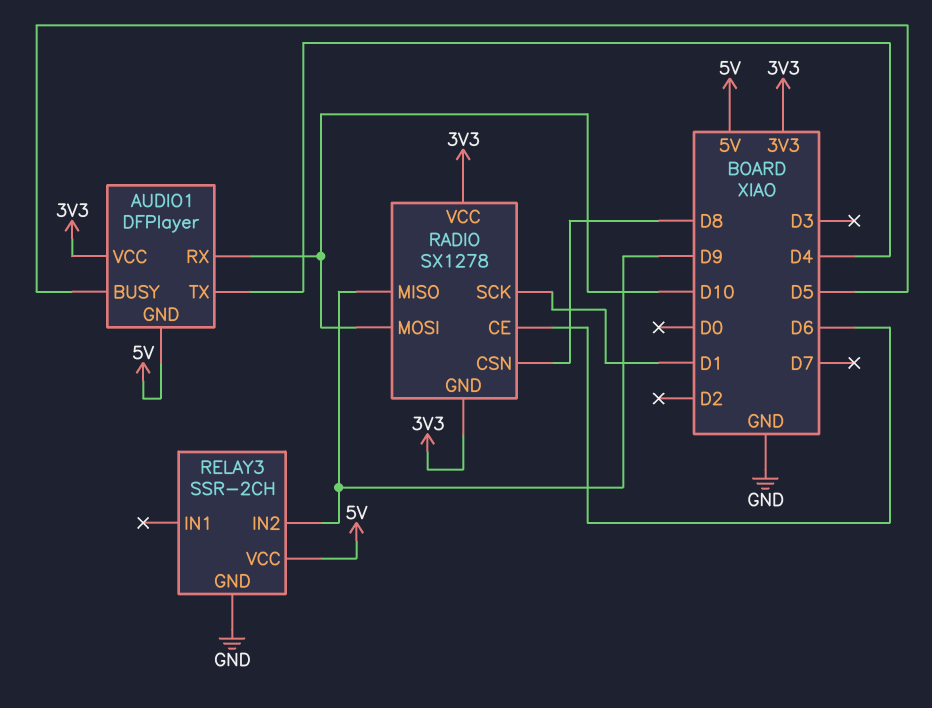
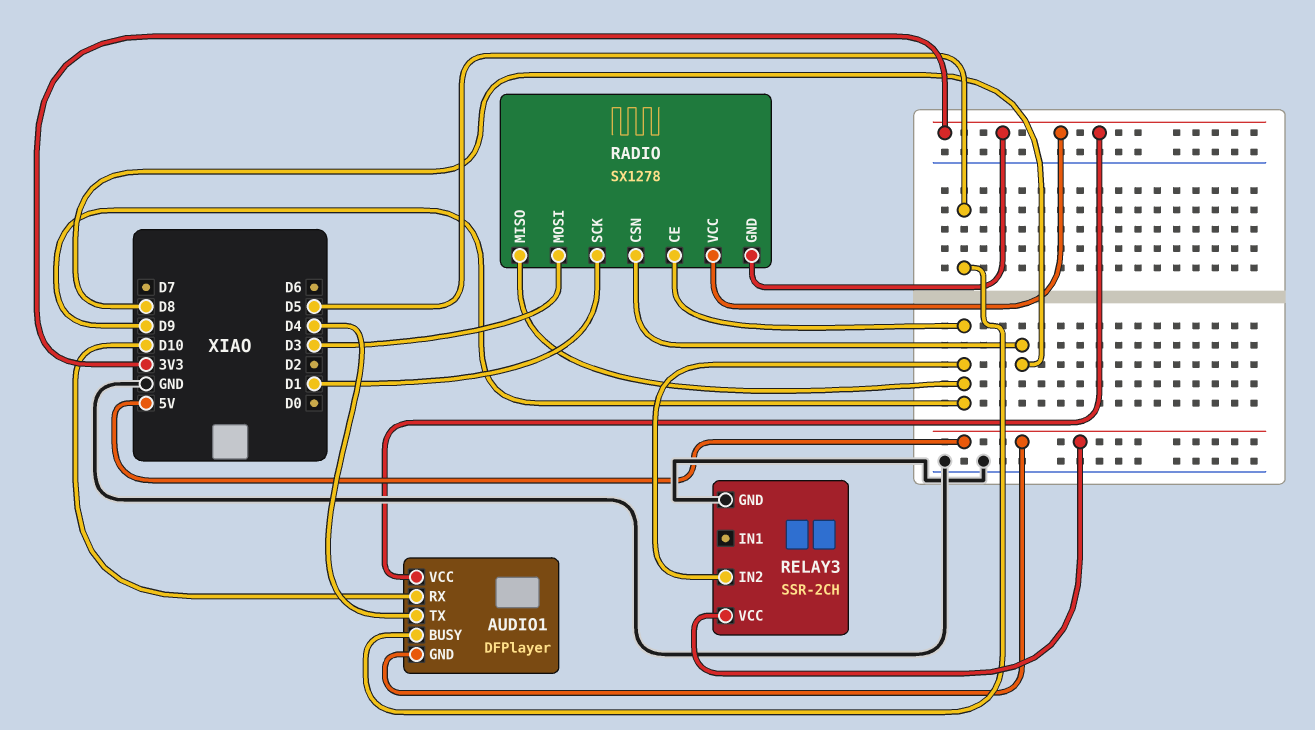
RADIO pin CE: D6 -> D9
RADIO pin MOSI: D10 -> D3

